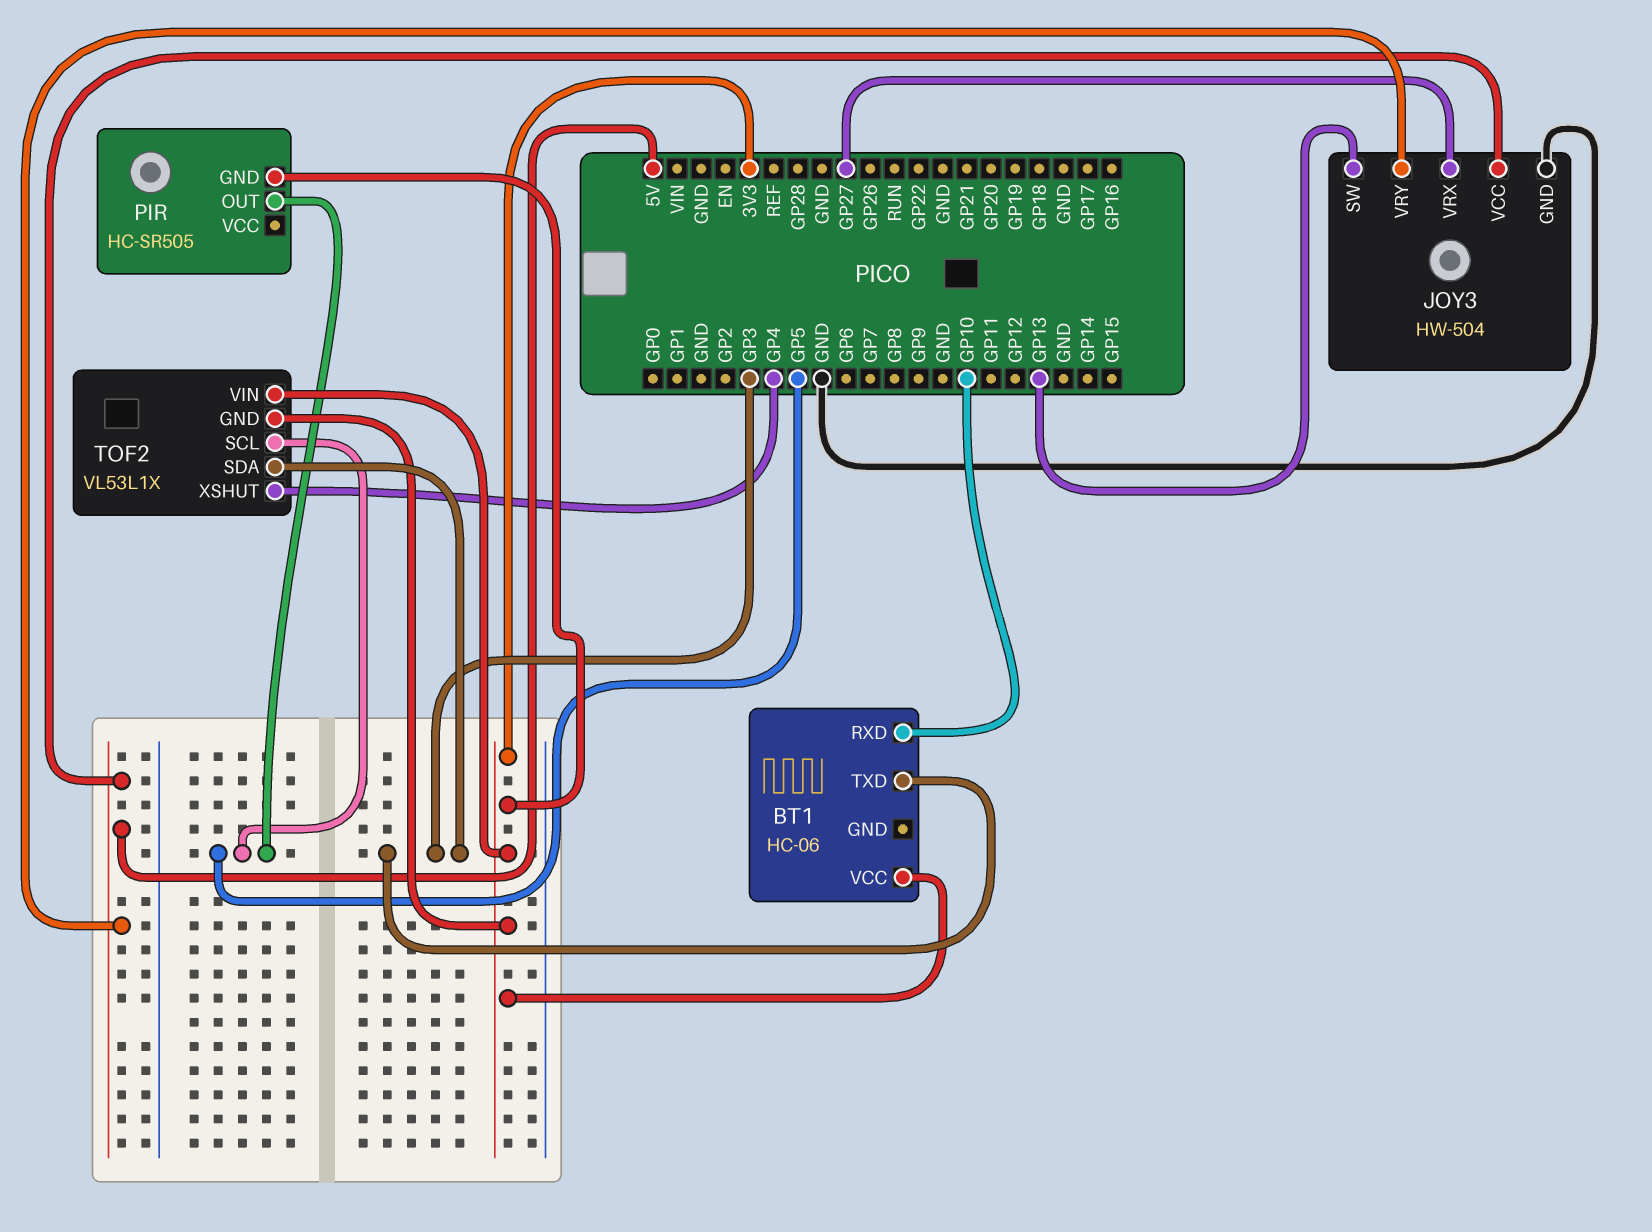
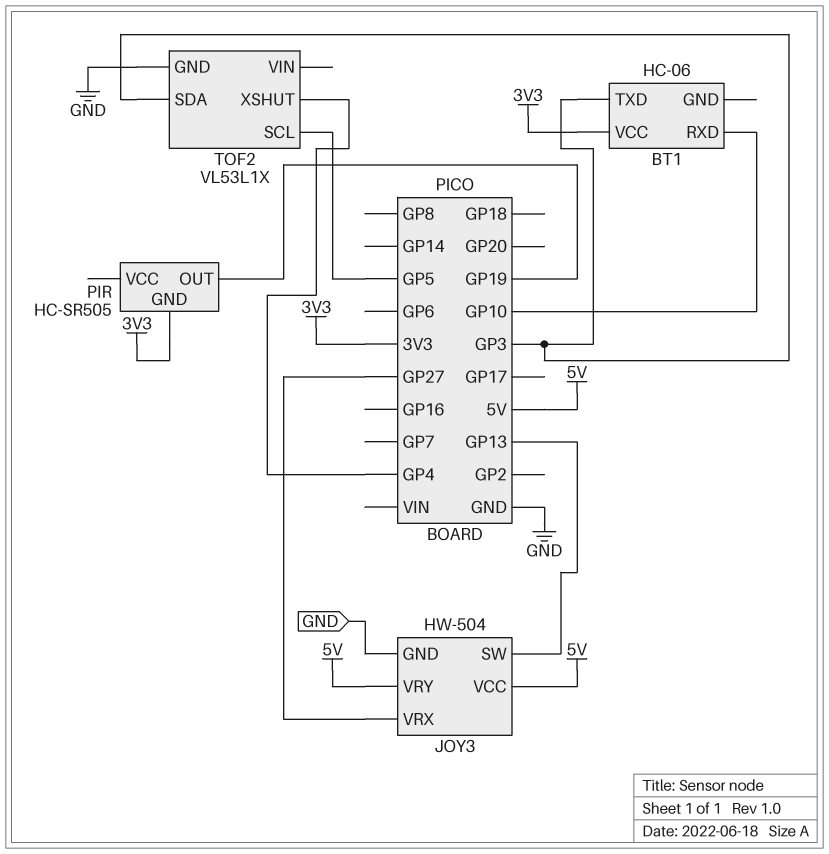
PIR pin OUT: GP5 -> GP19
TOF2 pin GND: 3V3 -> GND
TOF2 pin VIN: 3V3 -> none

